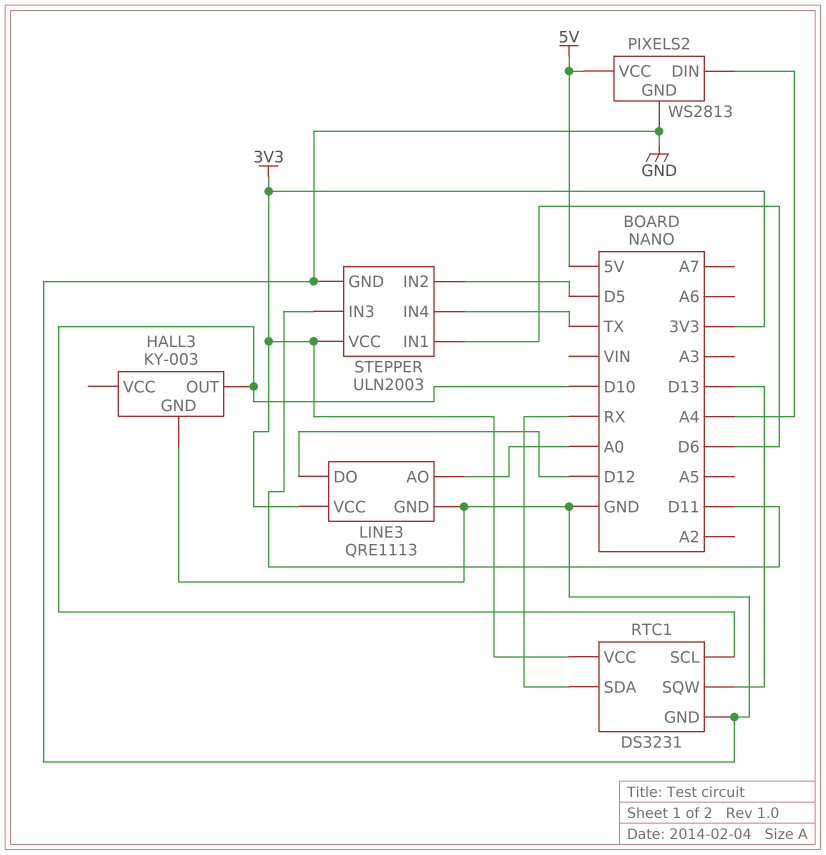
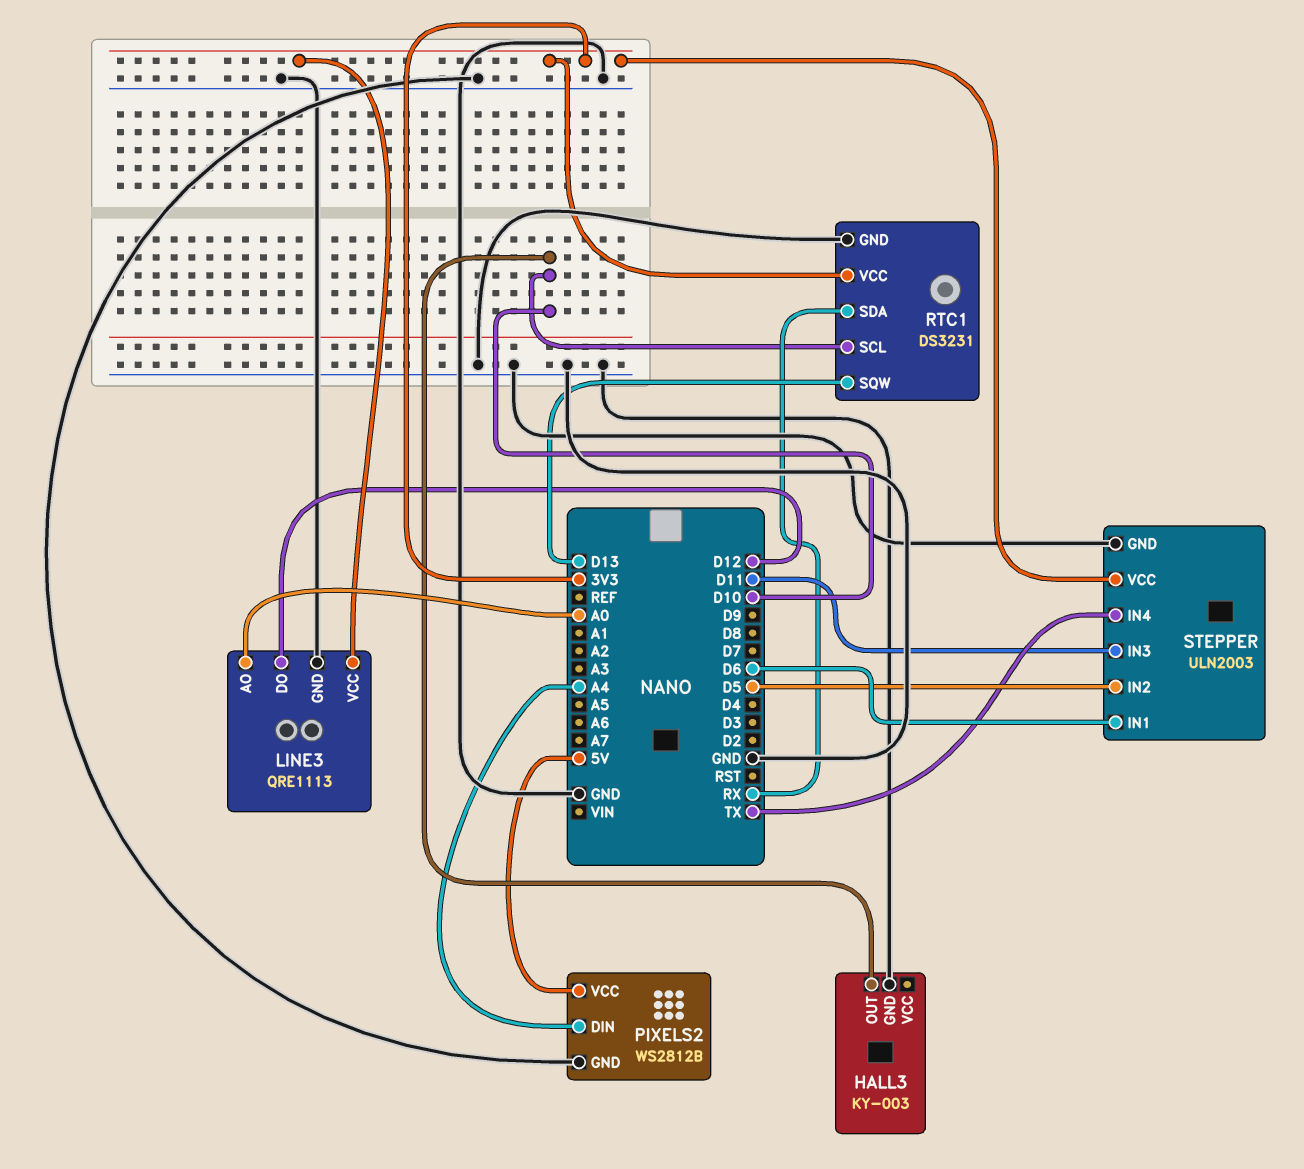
PIXELS2: WS2813 -> WS2812B

